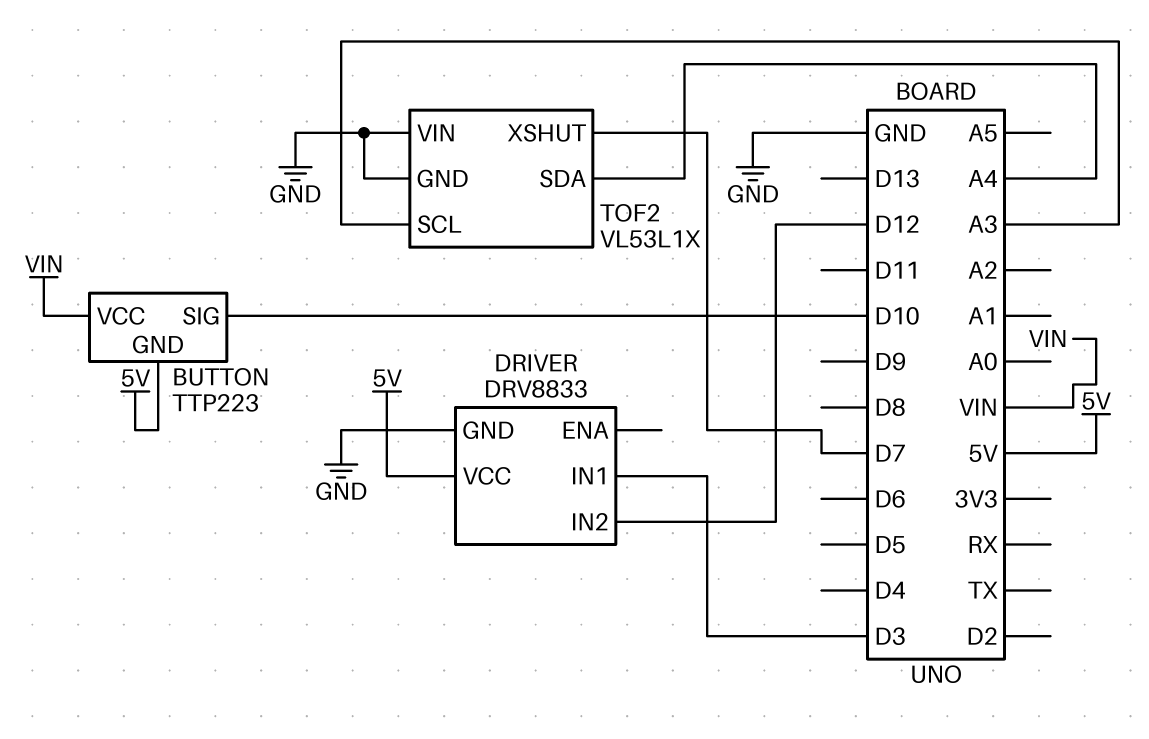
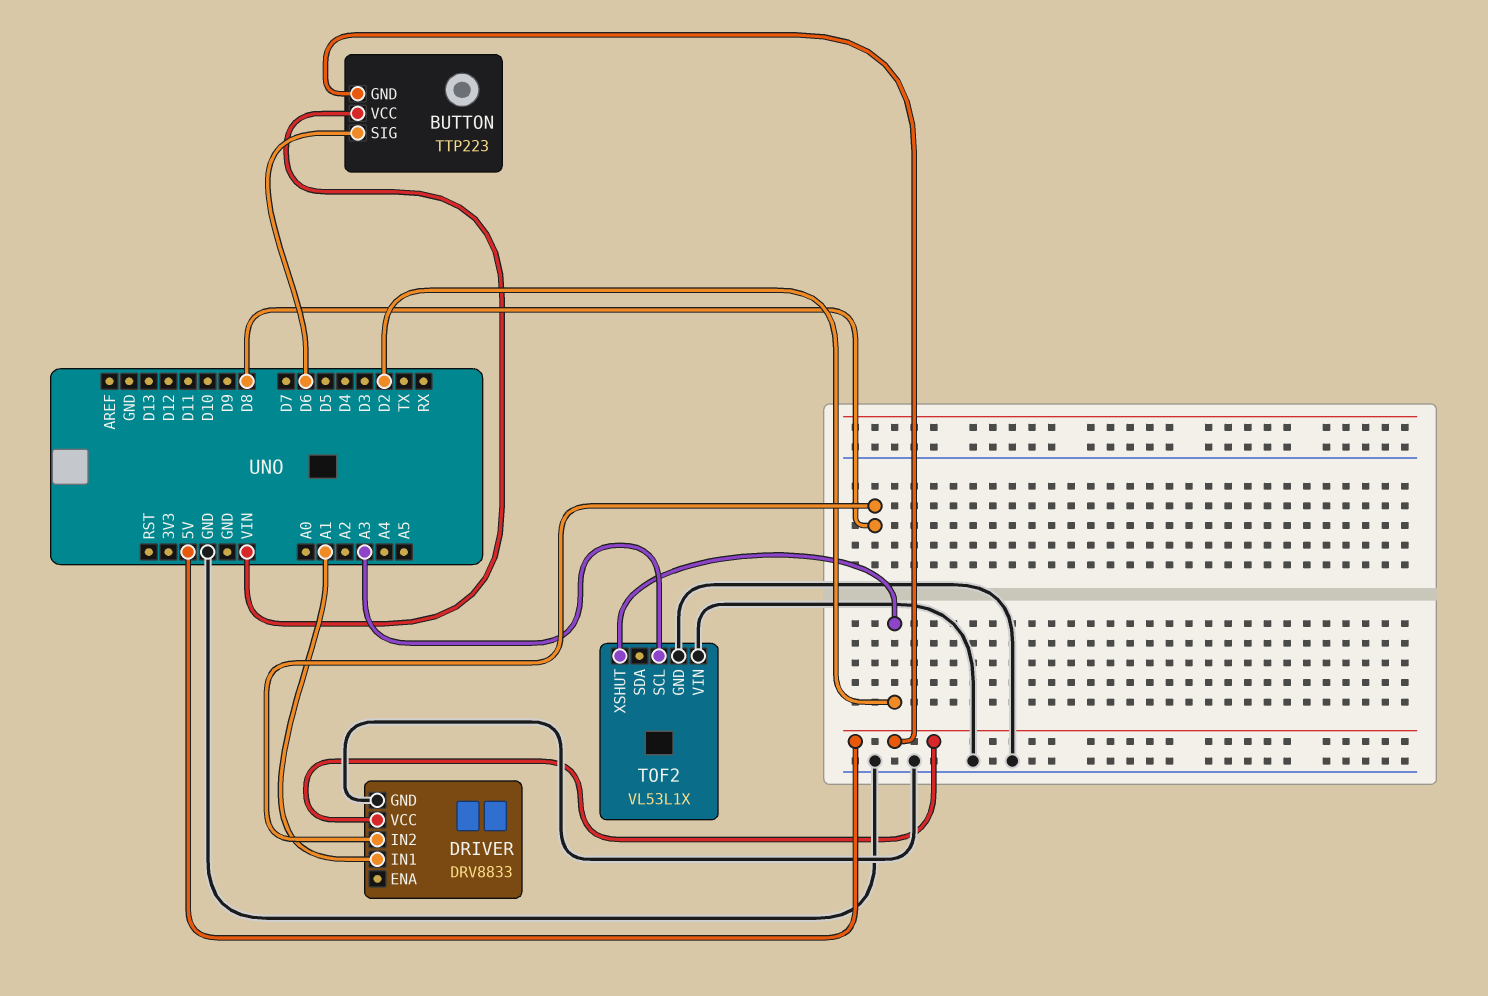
BUTTON pin SIG: D10 -> D6
DRIVER pin IN1: D3 -> A1
DRIVER pin IN2: D12 -> D8
TOF2 pin SDA: A4 -> none
TOF2 pin XSHUT: D7 -> D2

